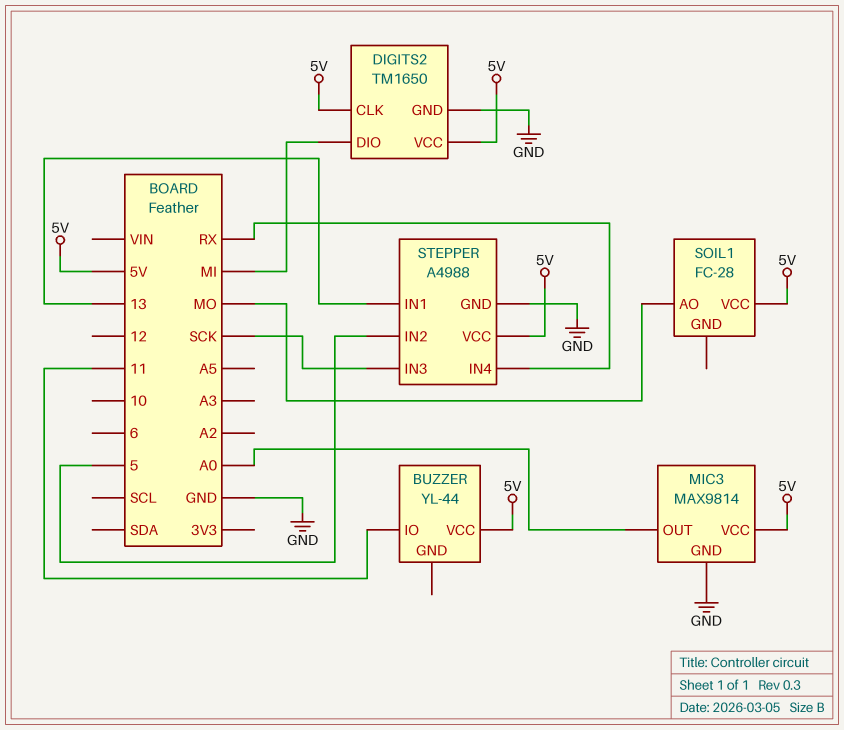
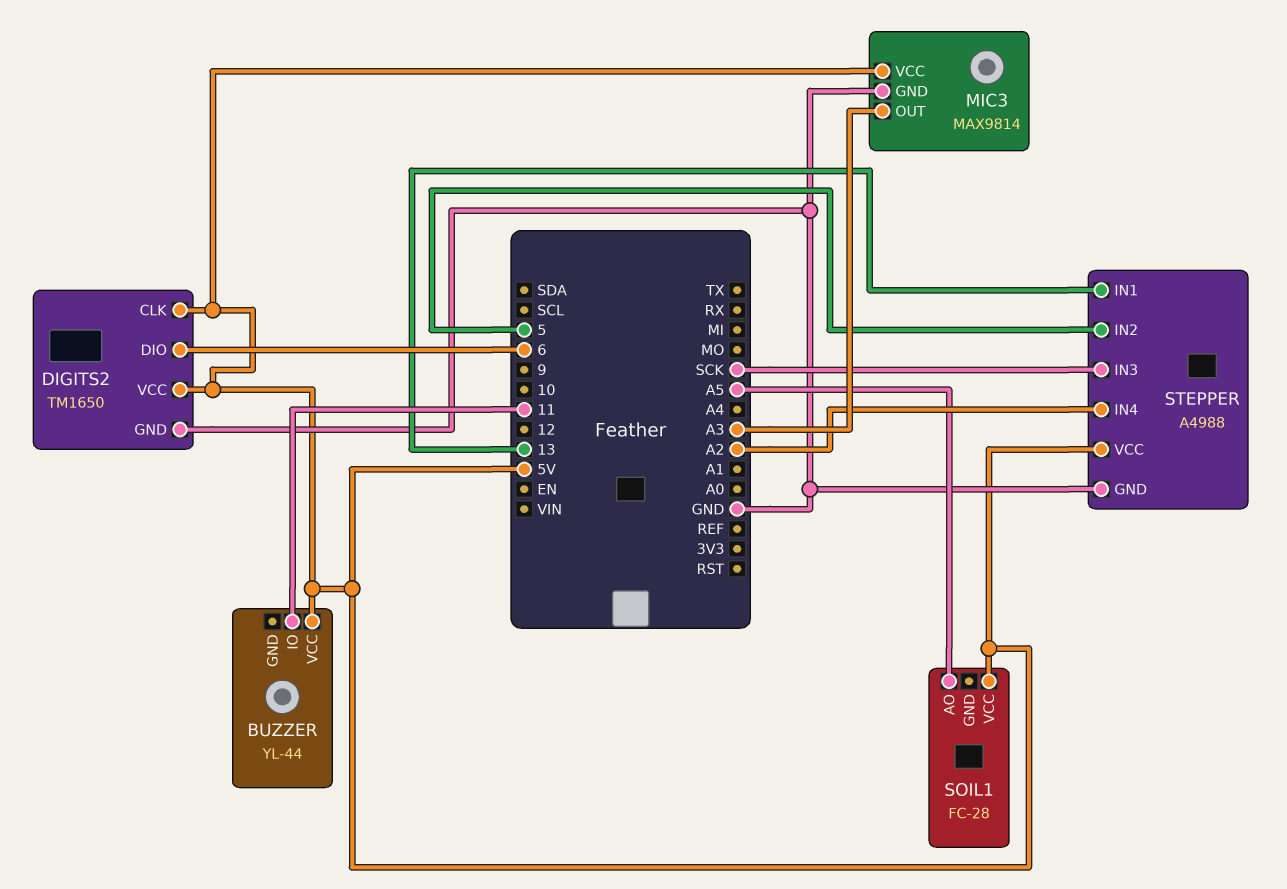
DIGITS2 pin DIO: MI -> 6
MIC3 pin OUT: A0 -> A3
SOIL1 pin AO: MO -> A5
STEPPER pin IN4: RX -> A2

